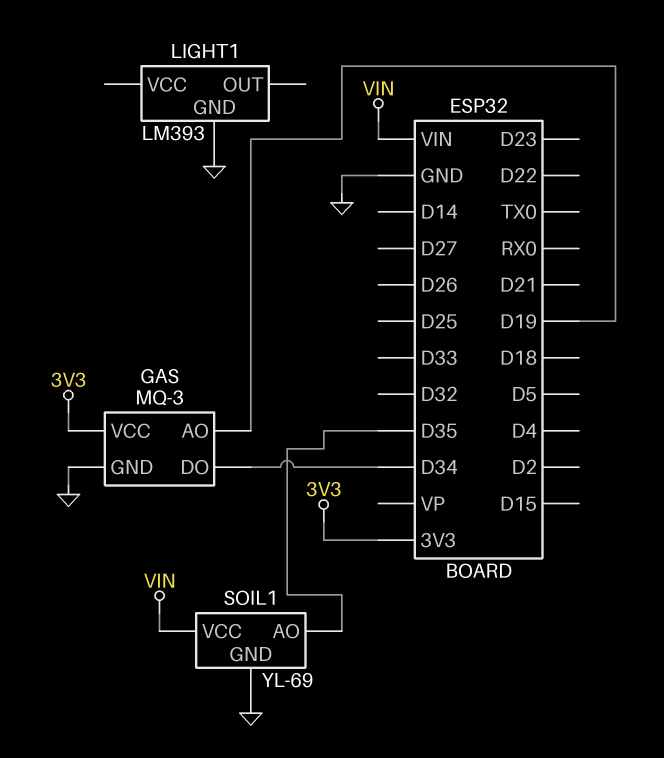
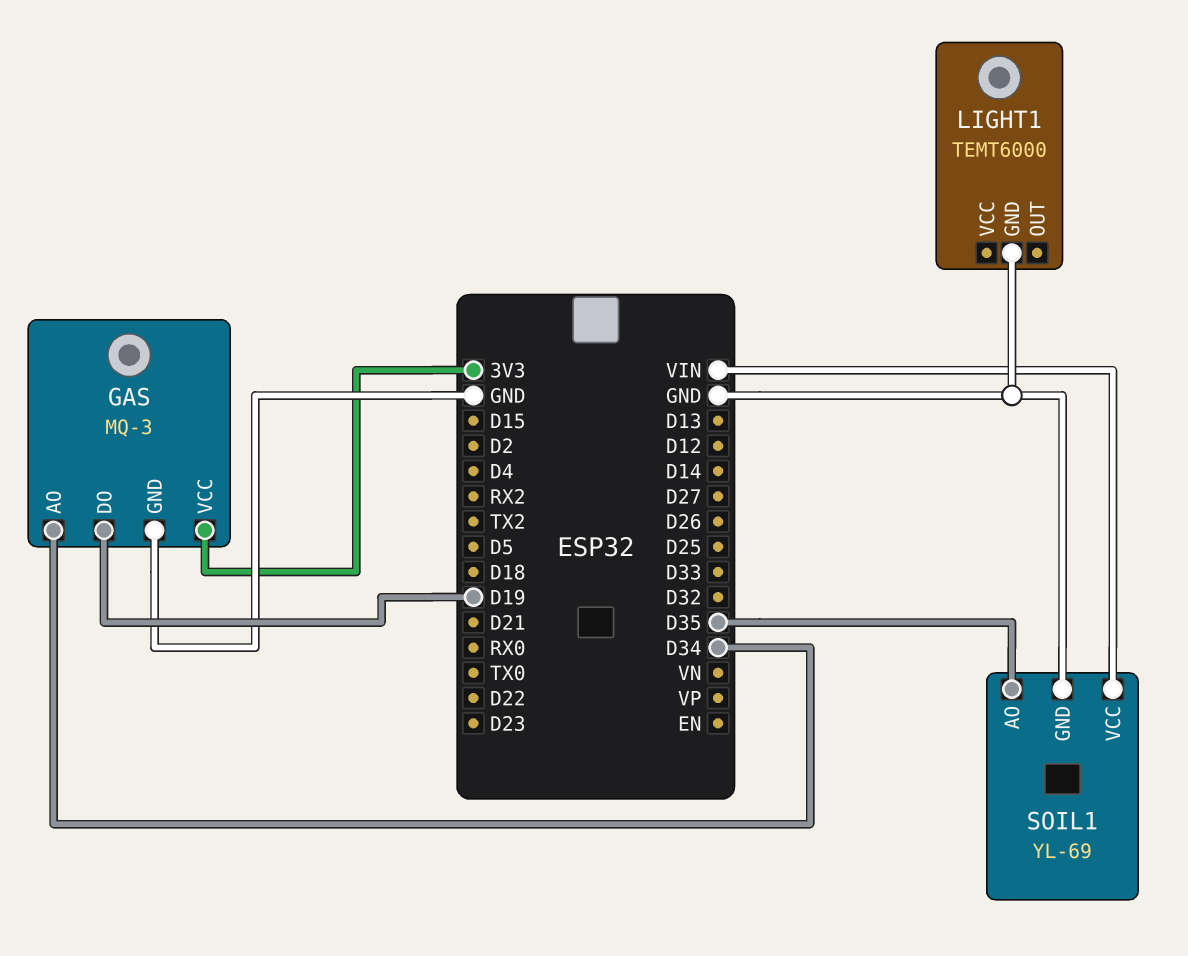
GAS pin AO: D19 -> D34
GAS pin DO: D34 -> D19
LIGHT1: LM393 -> TEMT6000

